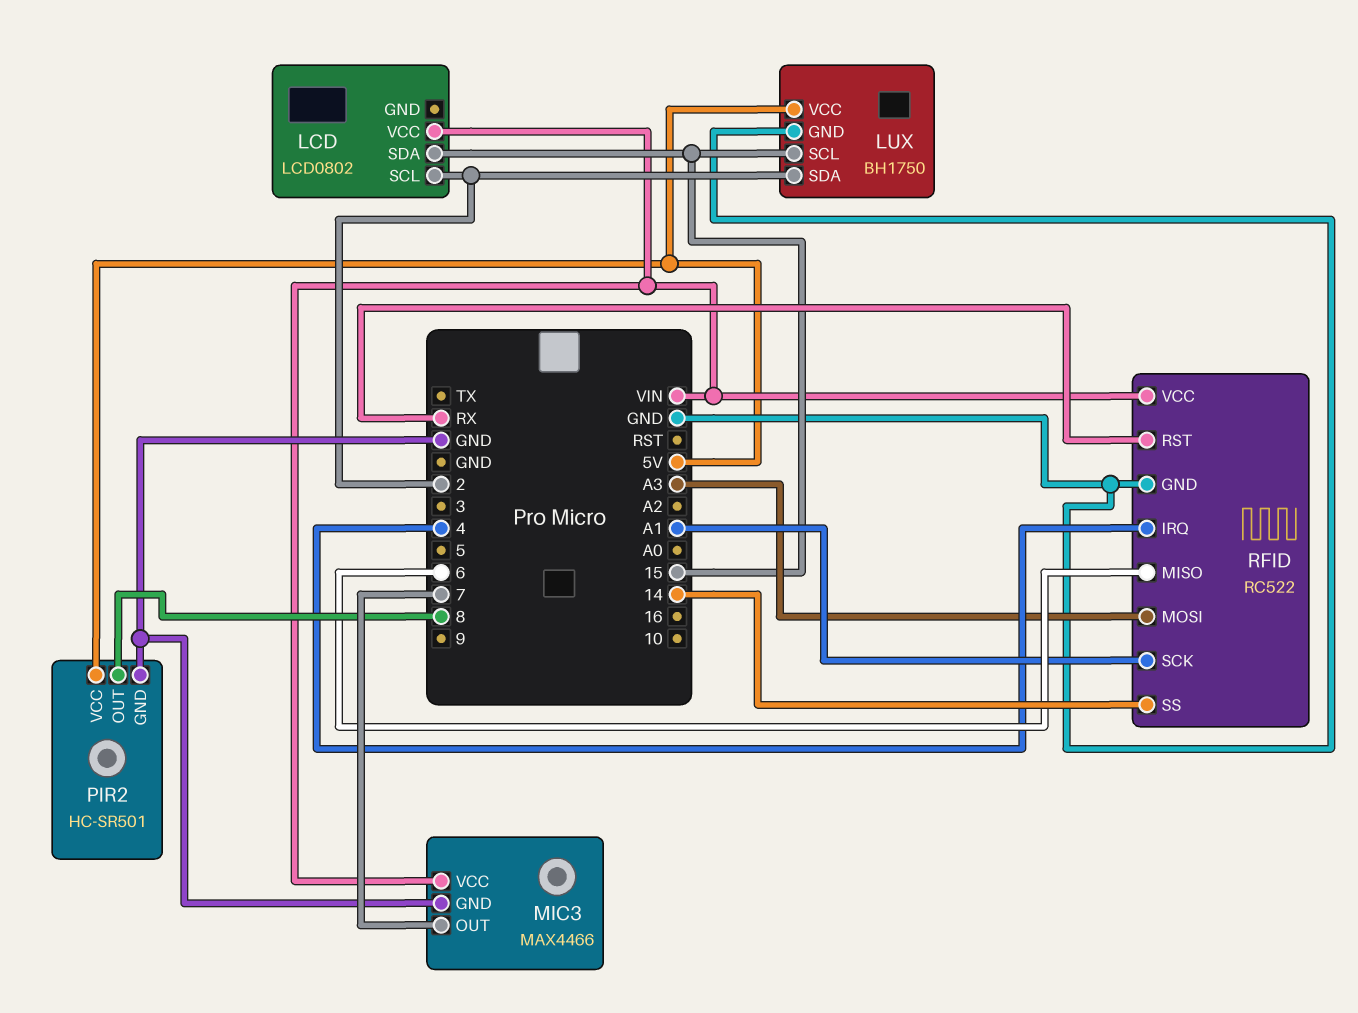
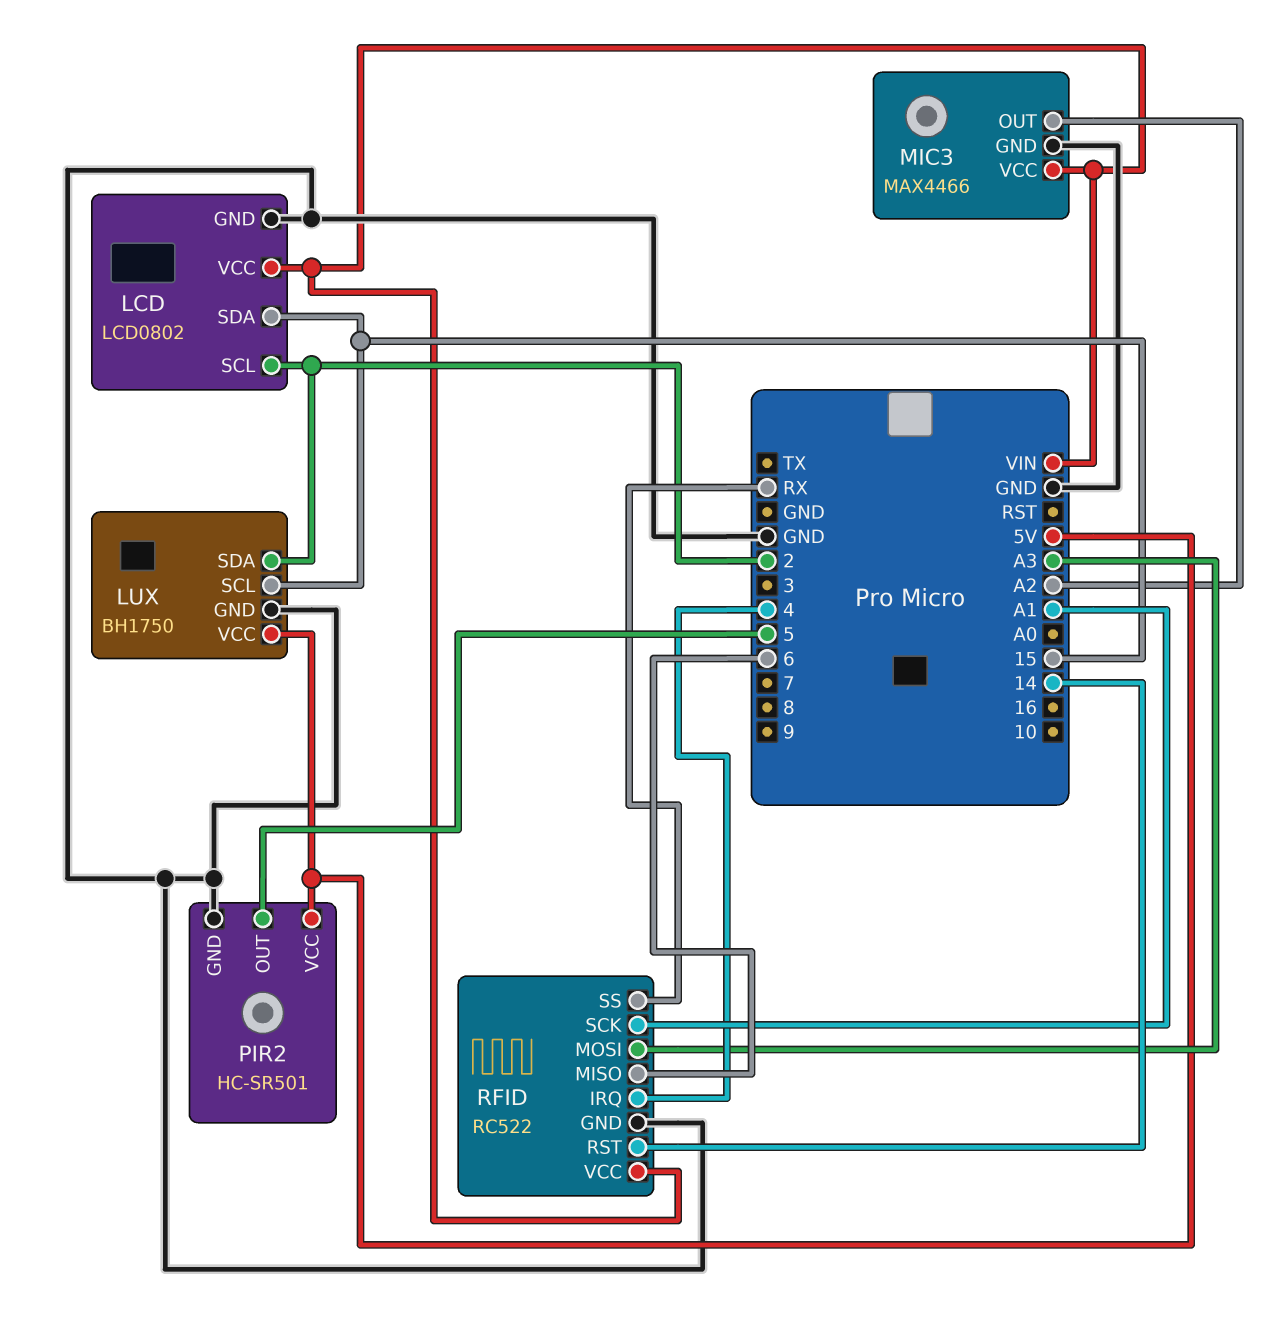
LCD pin GND: none -> GND
MIC3 pin OUT: 7 -> A2
PIR2 pin OUT: 8 -> 5
RFID pin RST: RX -> 14
RFID pin SS: 14 -> RX

